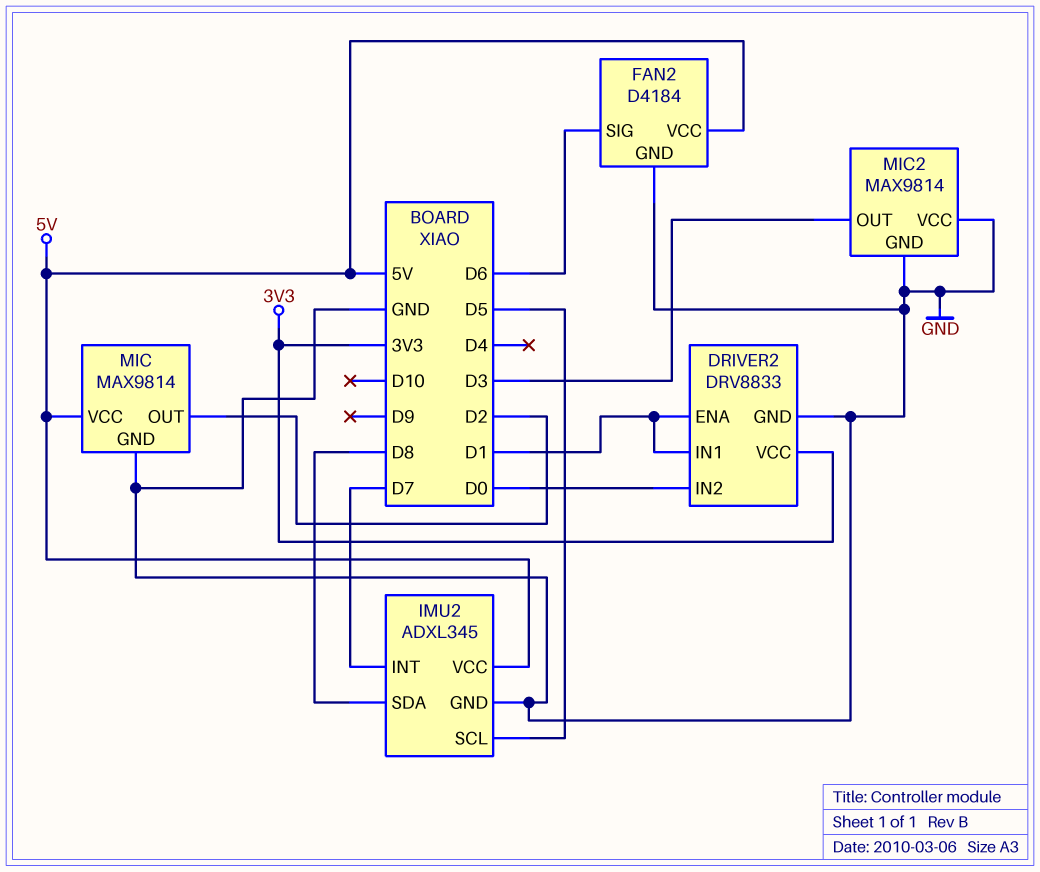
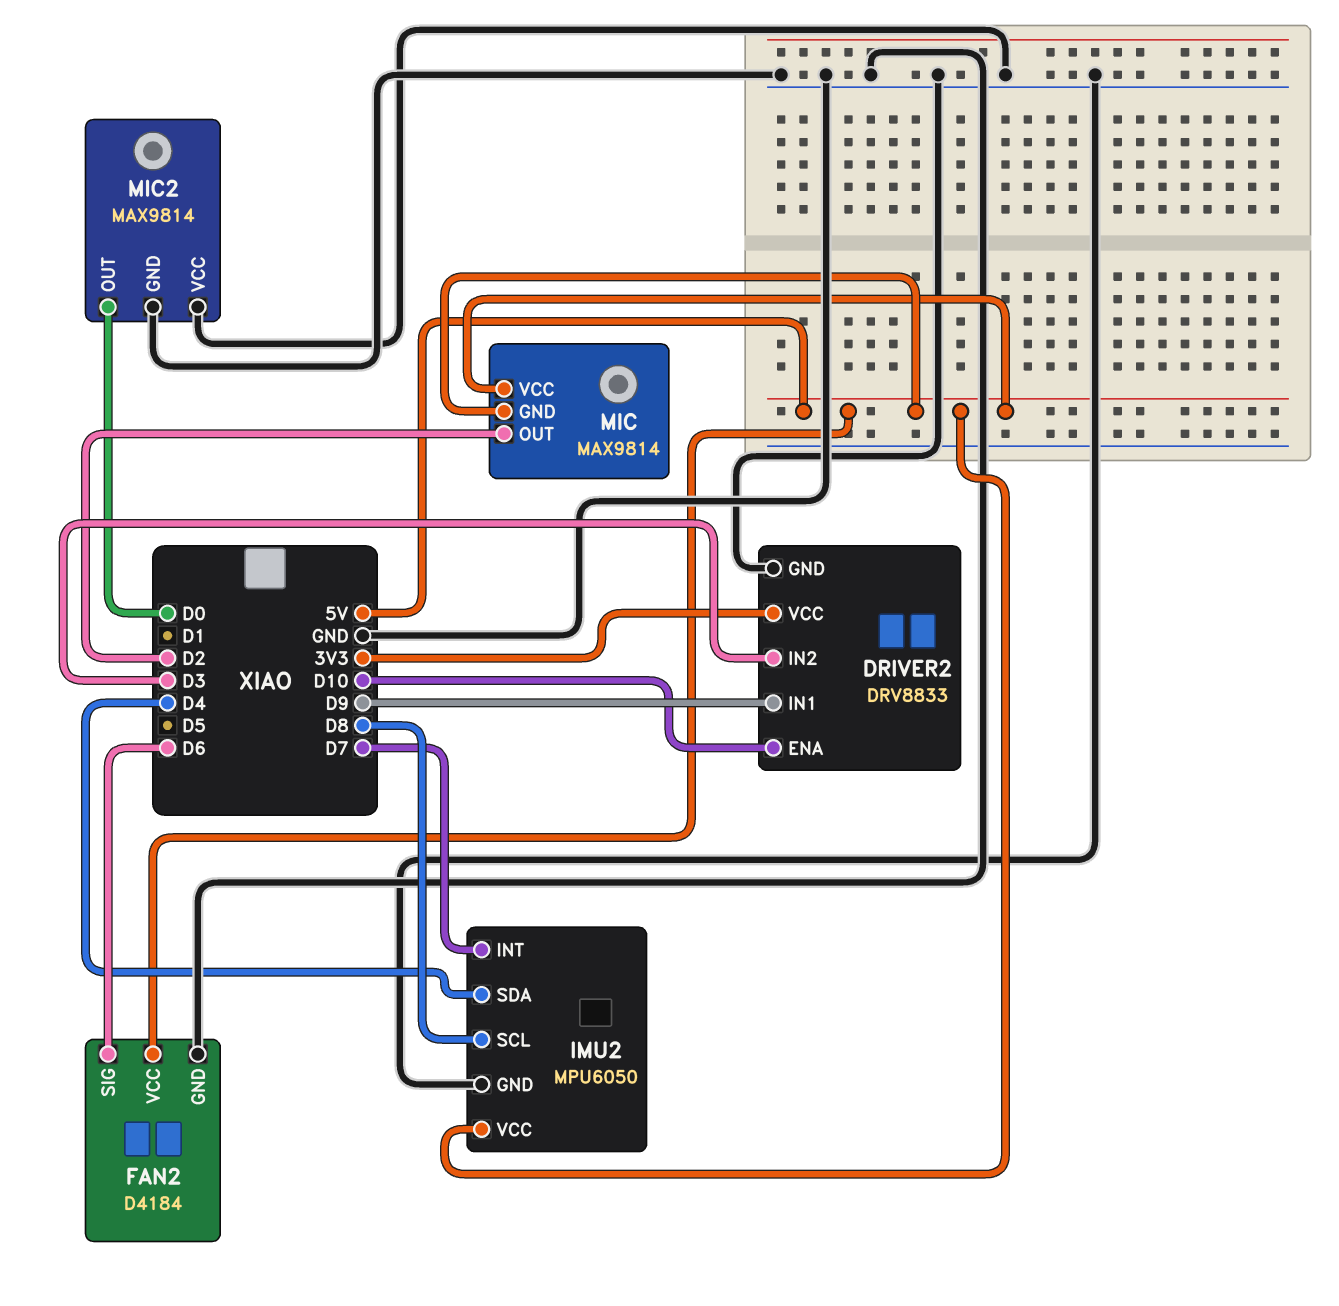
DRIVER2 pin ENA: D1 -> D10
DRIVER2 pin IN1: D1 -> D9
DRIVER2 pin IN2: D0 -> D3
IMU2: ADXL345 -> MPU6050
IMU2 pin SCL: D5 -> D8
IMU2 pin SDA: D8 -> D4
MIC pin GND: GND -> 5V
MIC2 pin OUT: D3 -> D0

